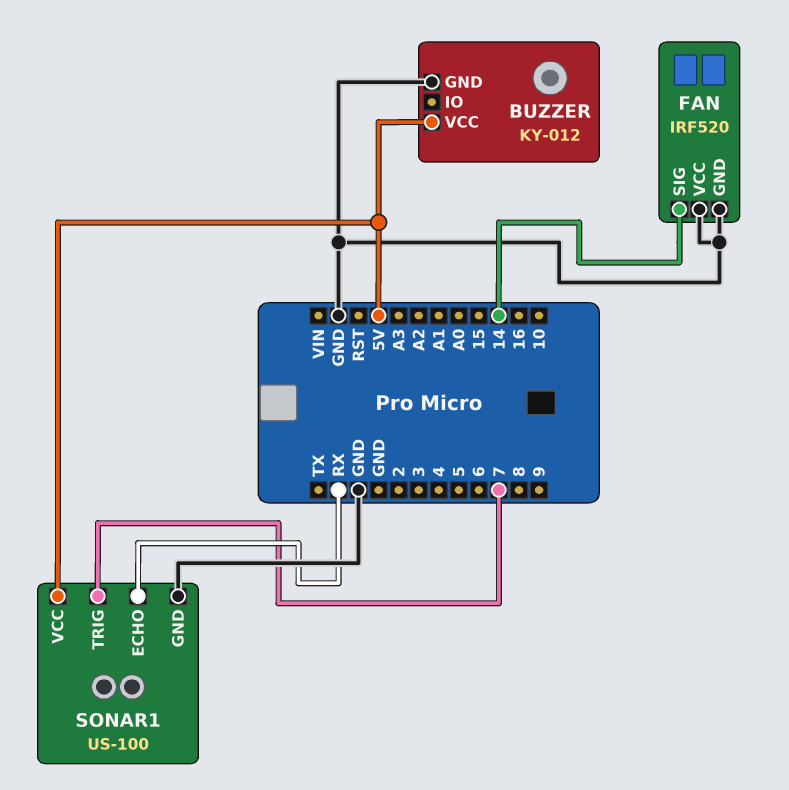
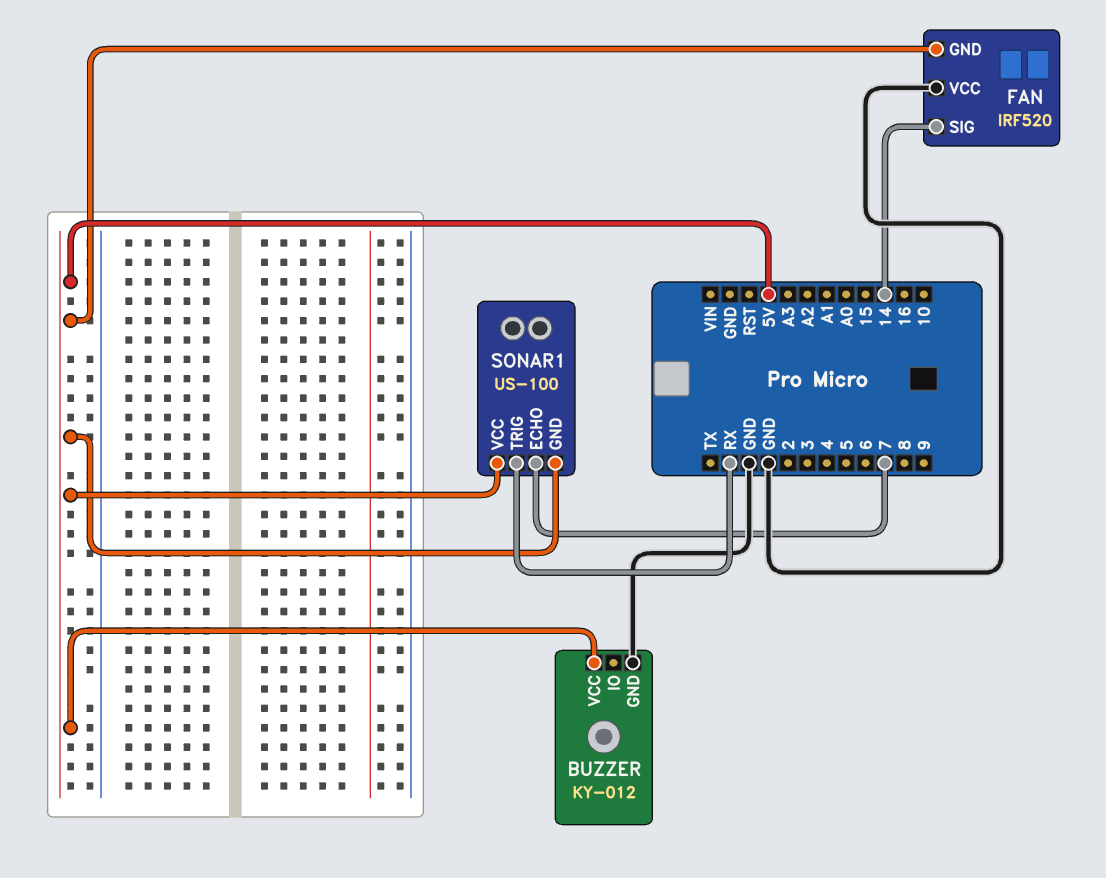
FAN pin GND: GND -> 5V
SONAR1 pin ECHO: RX -> 7
SONAR1 pin GND: GND -> 5V
SONAR1 pin TRIG: 7 -> RX

